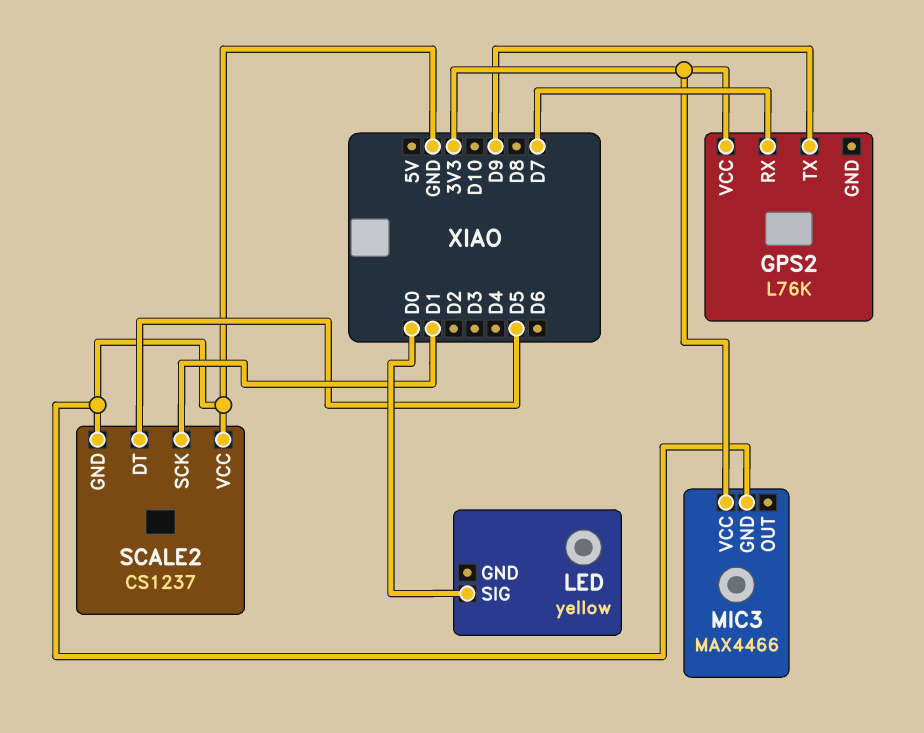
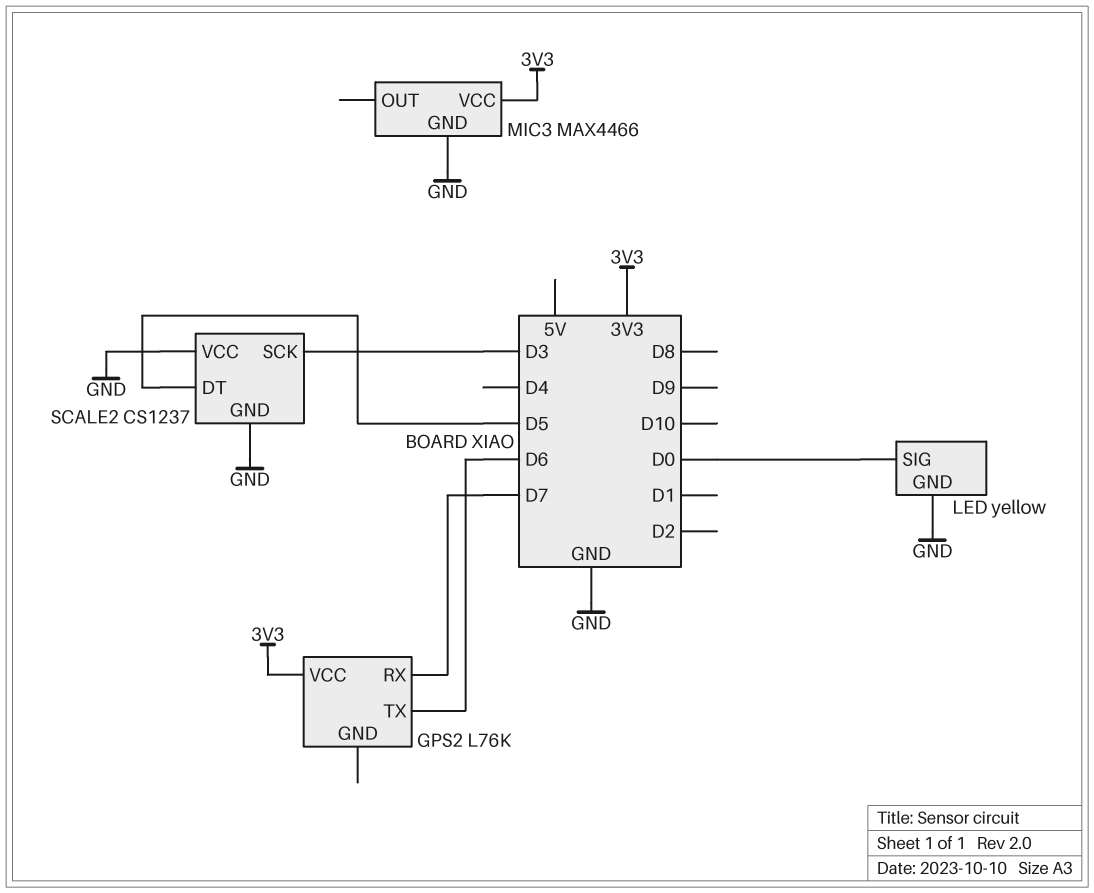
GPS2 pin TX: D9 -> D6
LED pin GND: none -> GND
SCALE2 pin SCK: D1 -> D3

